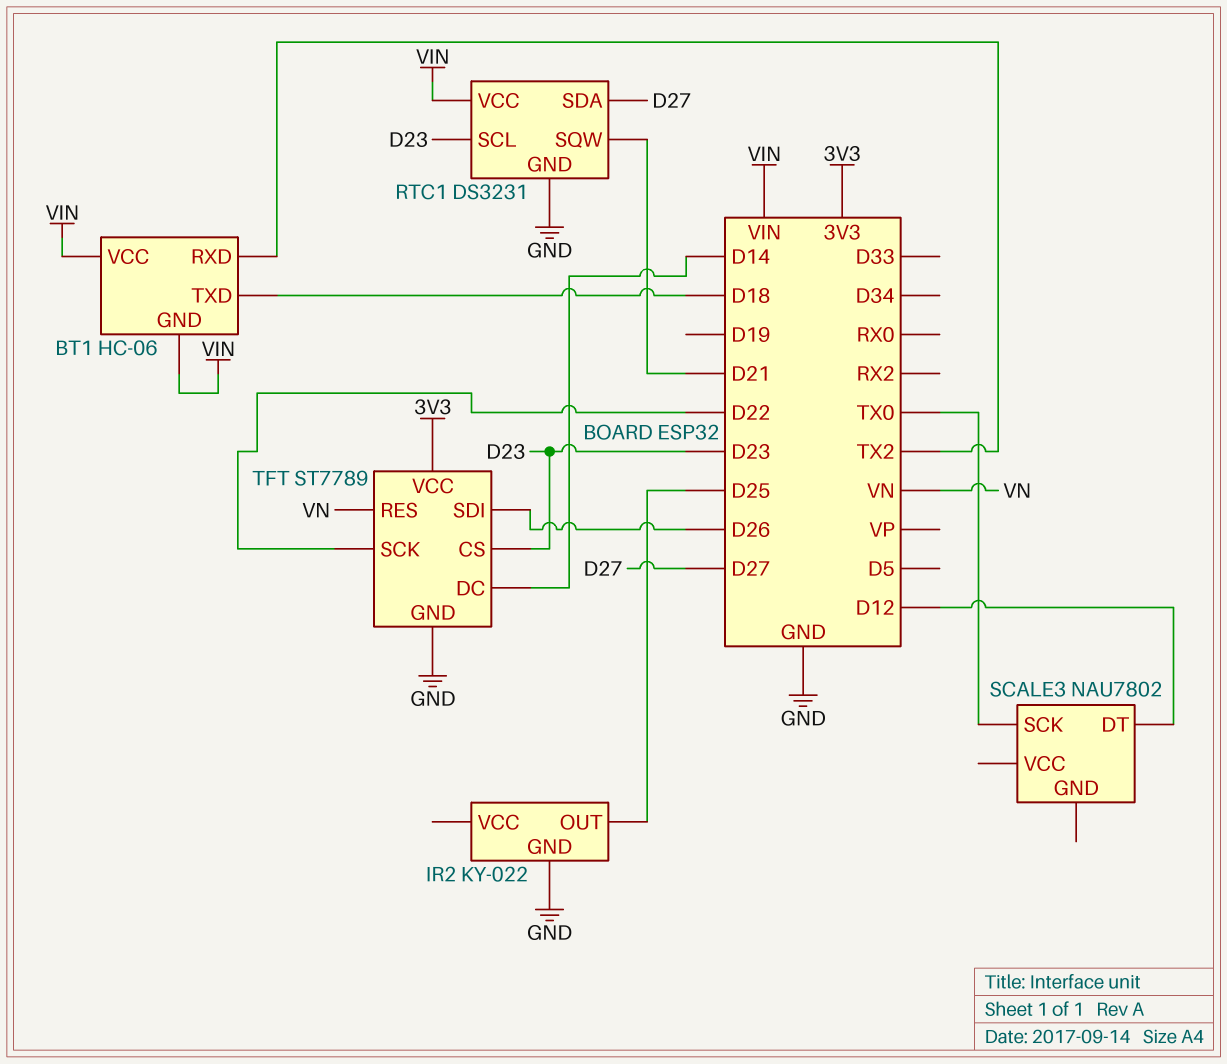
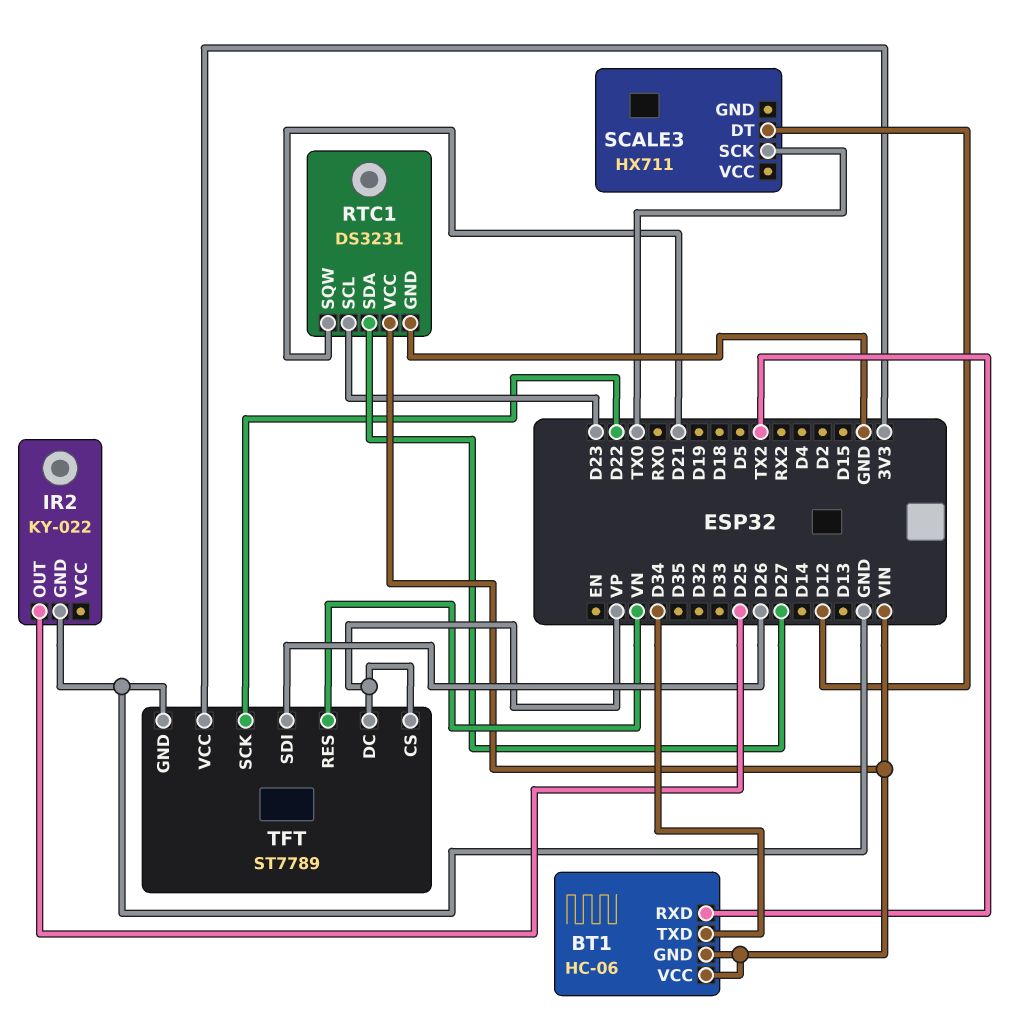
BT1 pin TXD: D18 -> D34
SCALE3: NAU7802 -> HX711
TFT pin CS: D23 -> VP
TFT pin DC: D14 -> VP

